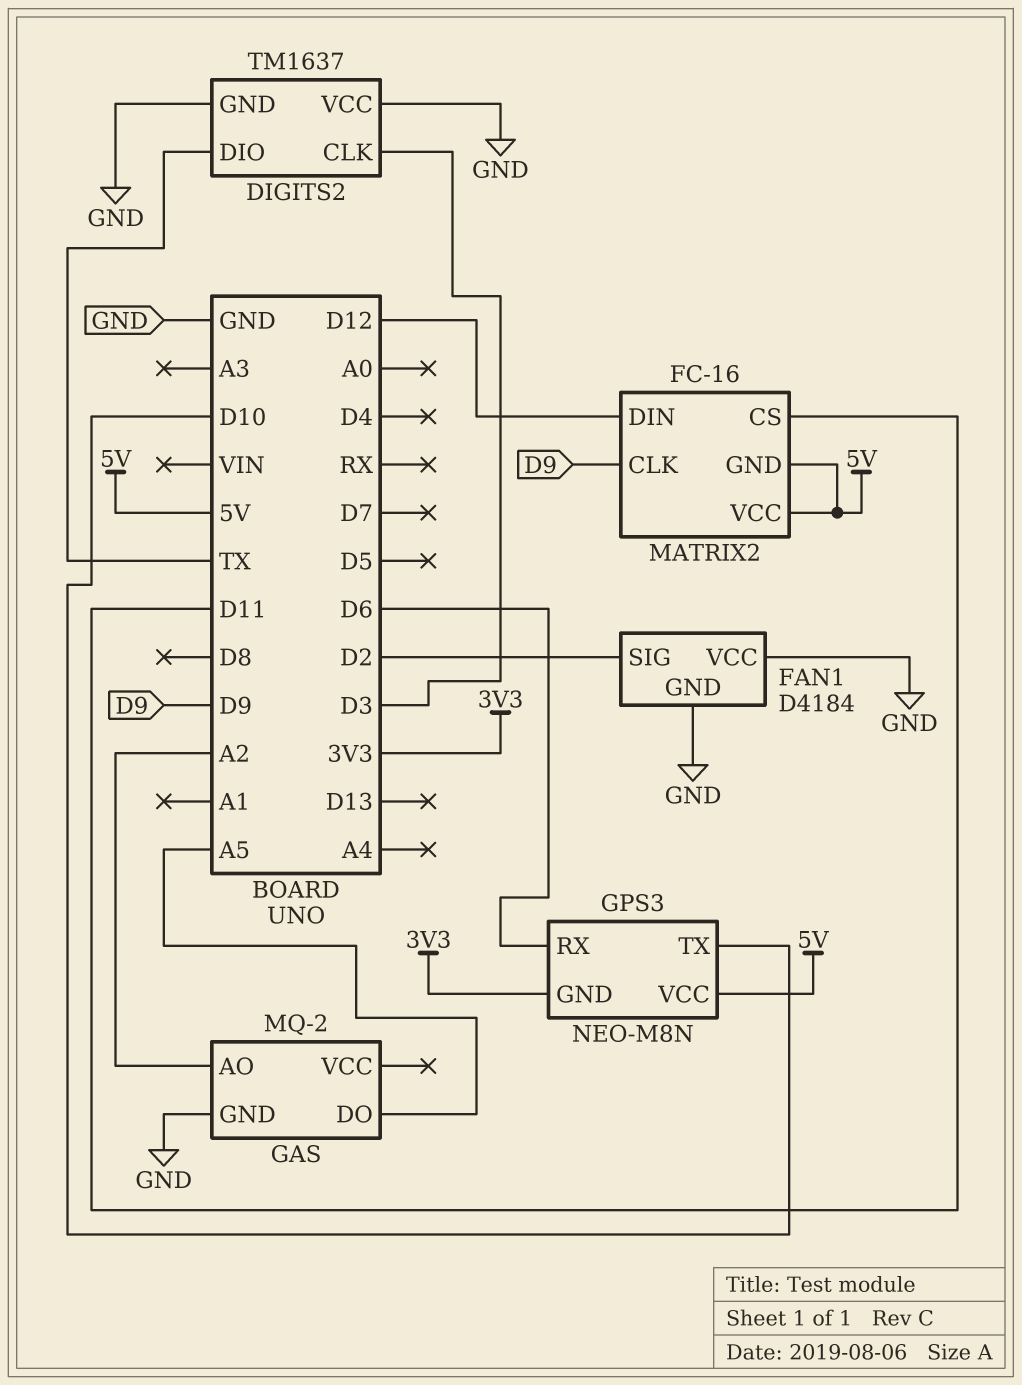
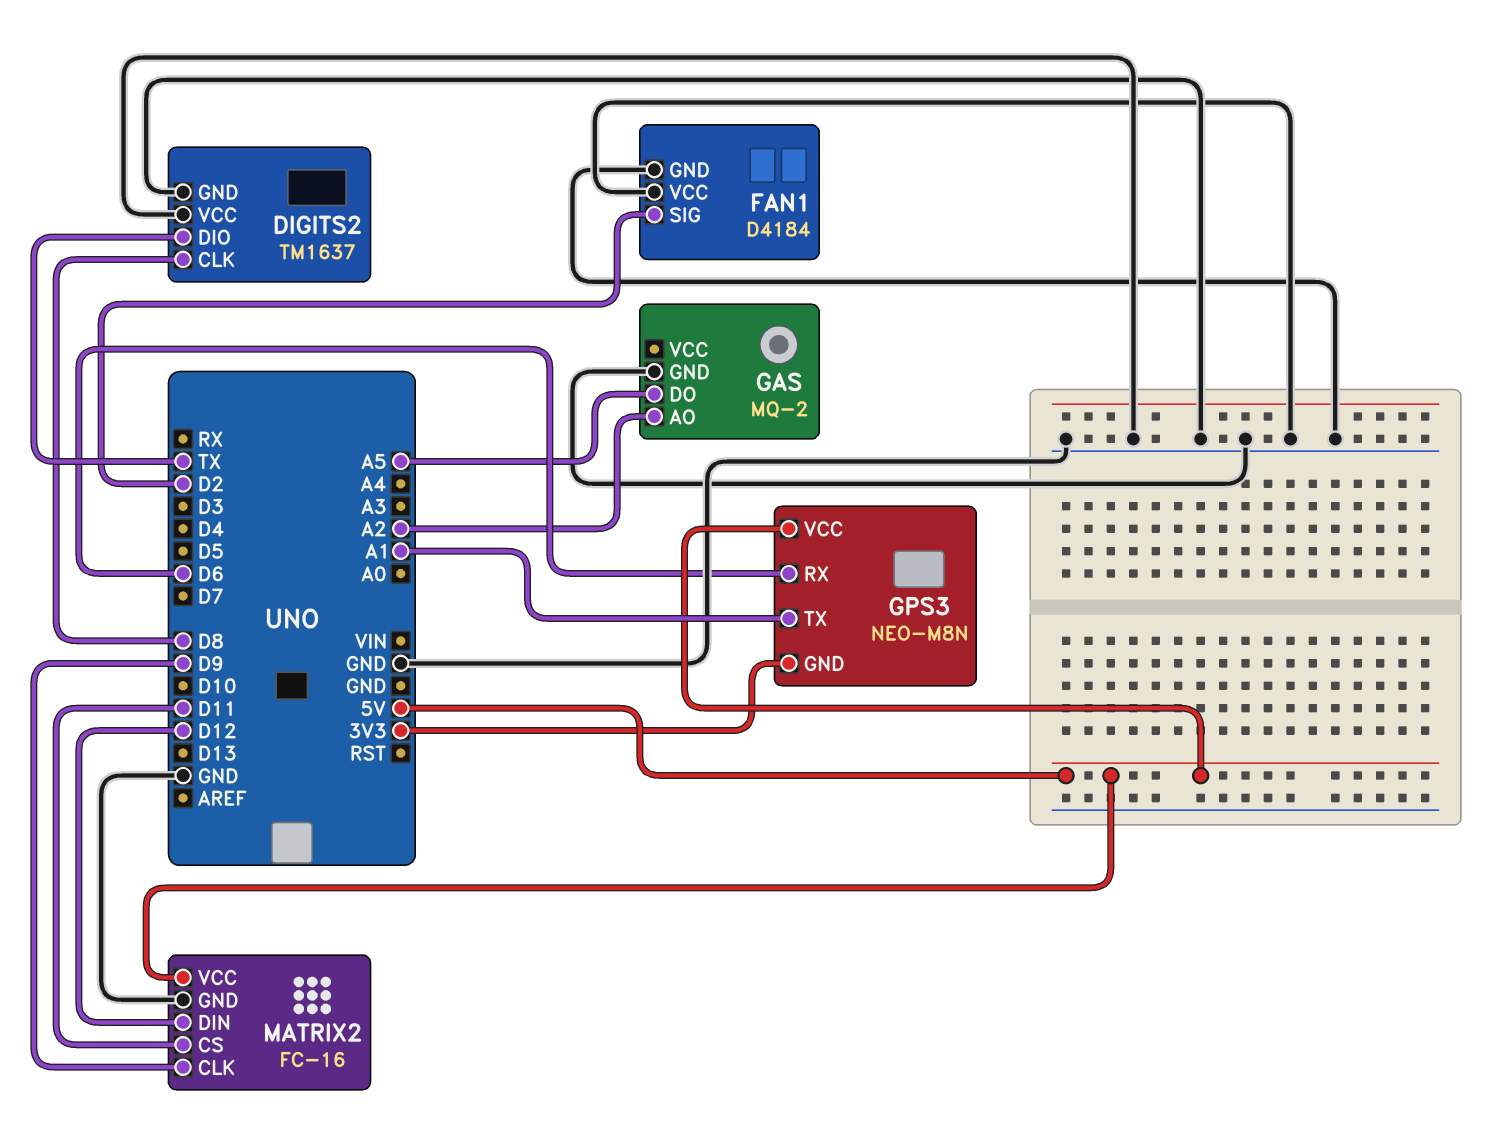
DIGITS2 pin CLK: D3 -> D8
GPS3 pin TX: D10 -> A1
MATRIX2 pin GND: 5V -> GND

